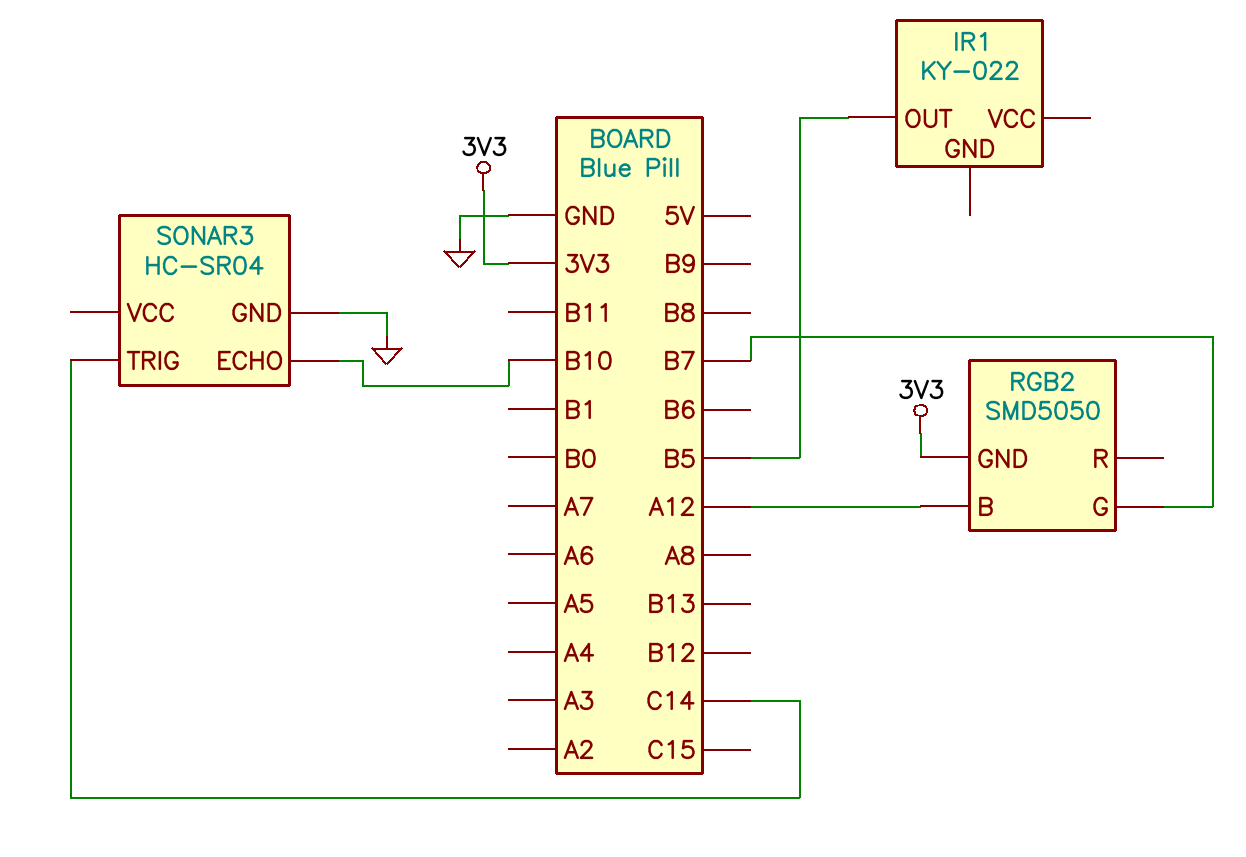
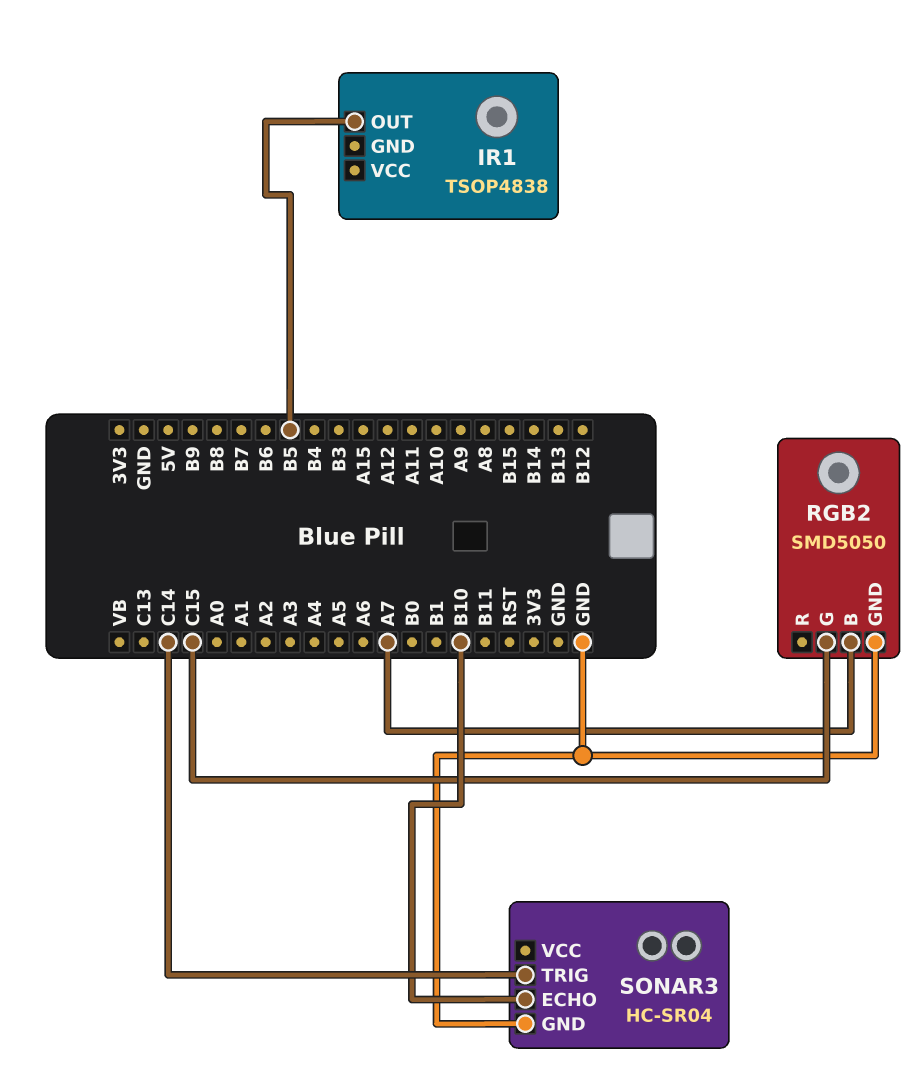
IR1: KY-022 -> TSOP4838
RGB2 pin B: A12 -> A7
RGB2 pin G: B7 -> C15
RGB2 pin GND: 3V3 -> GND

